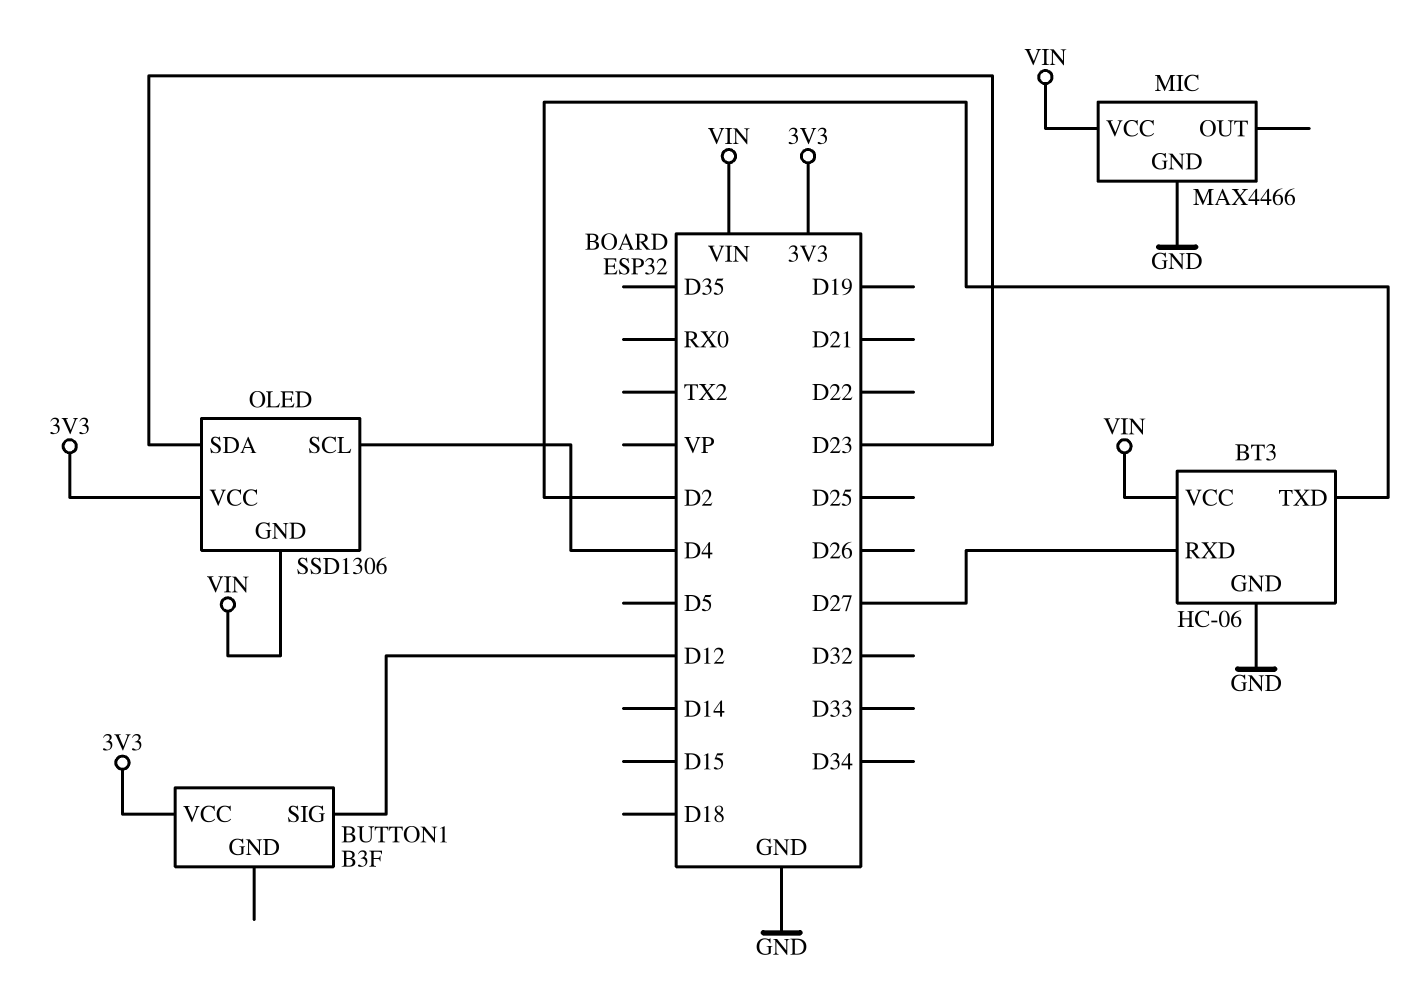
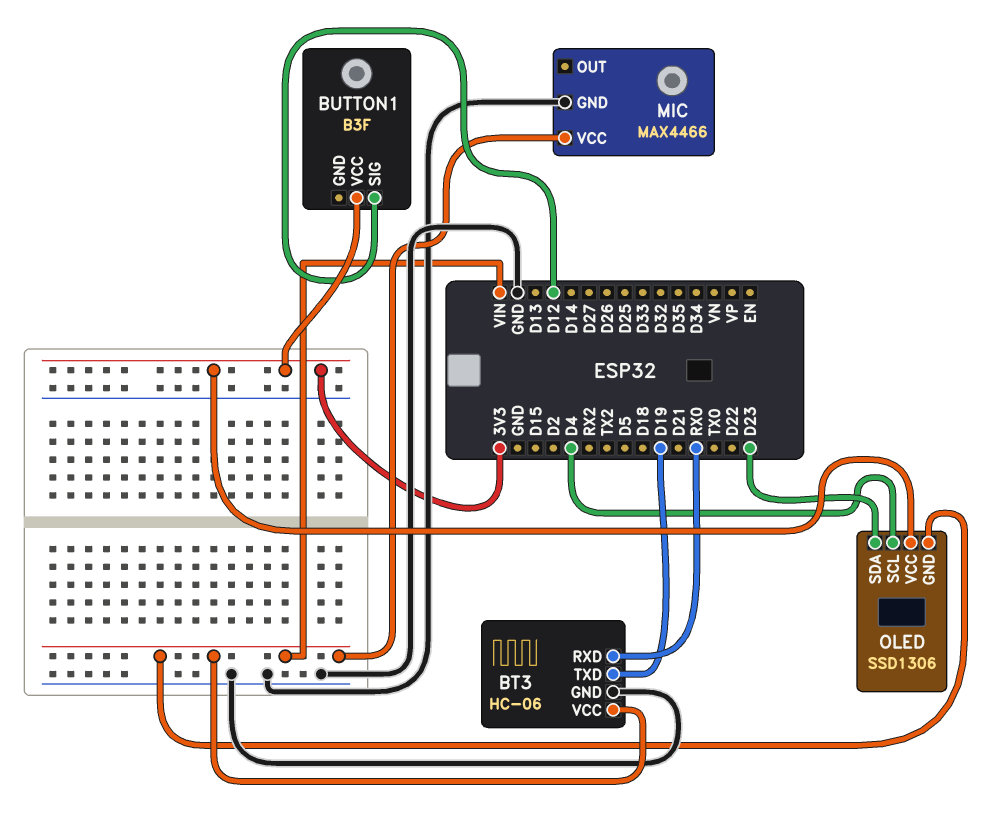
BT3 pin RXD: D27 -> RX0
BT3 pin TXD: D2 -> D19

